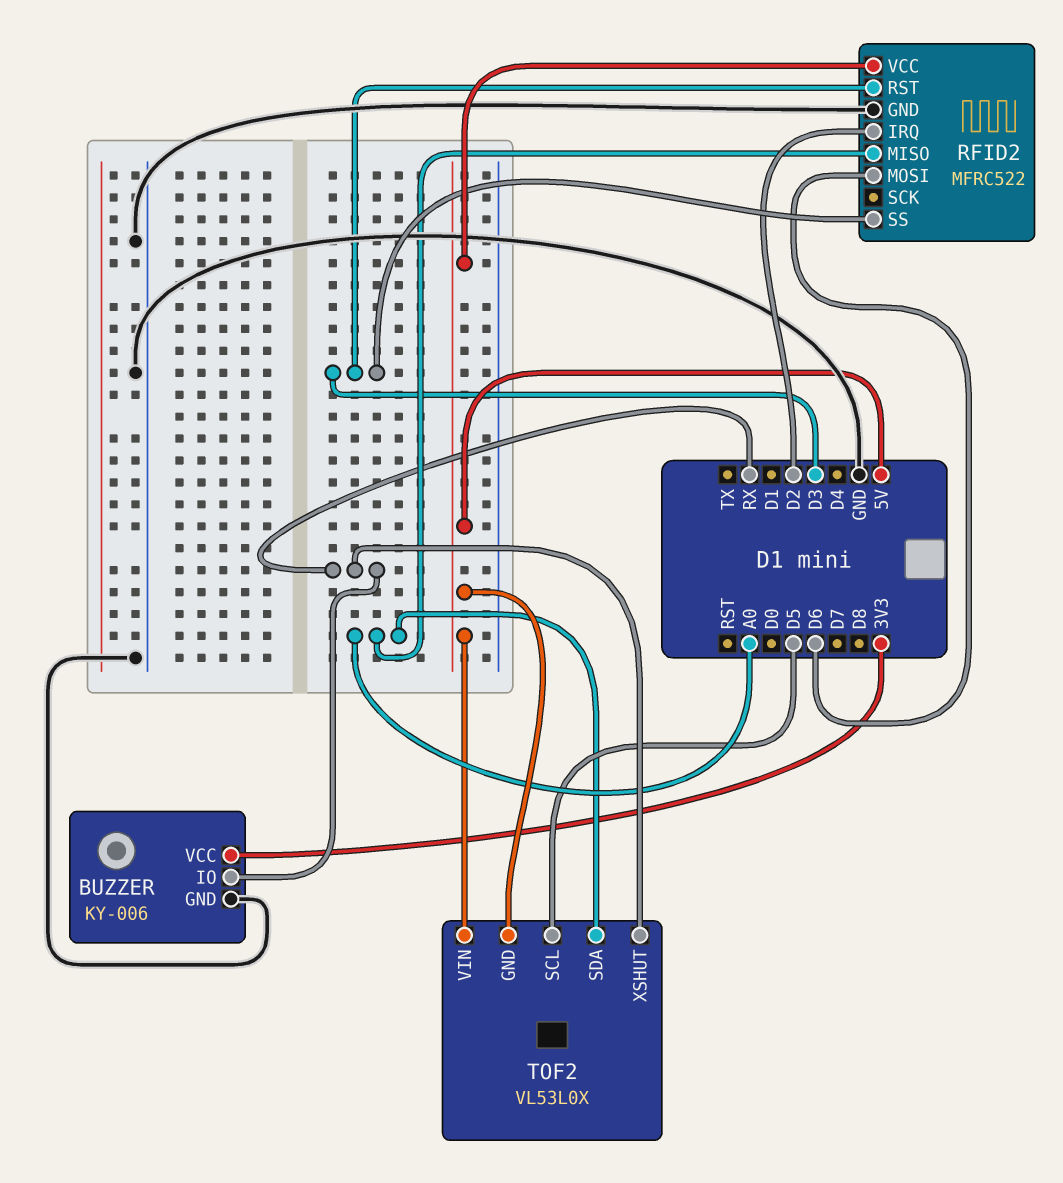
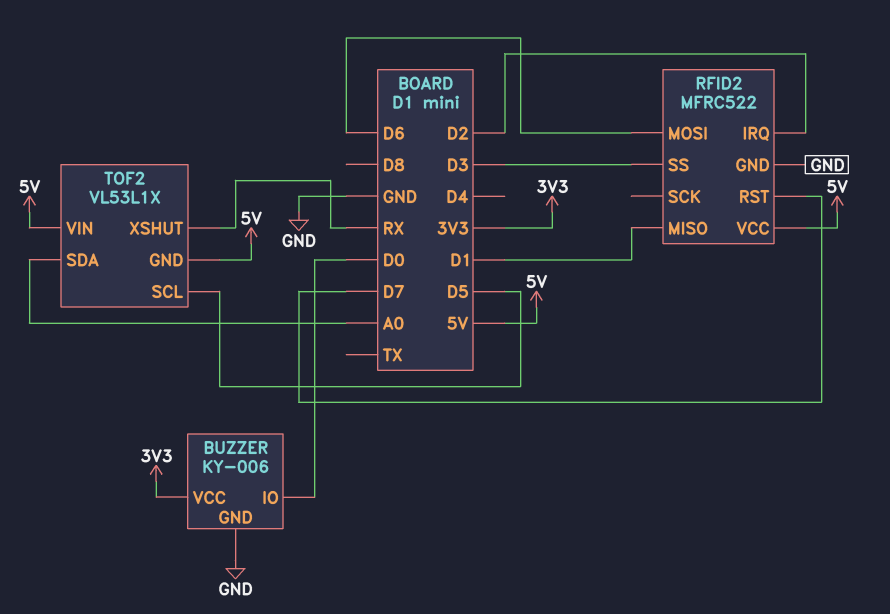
BUZZER pin IO: RX -> D0
RFID2 pin MISO: A0 -> D1
RFID2 pin RST: D3 -> D7
TOF2: VL53L0X -> VL53L1X

